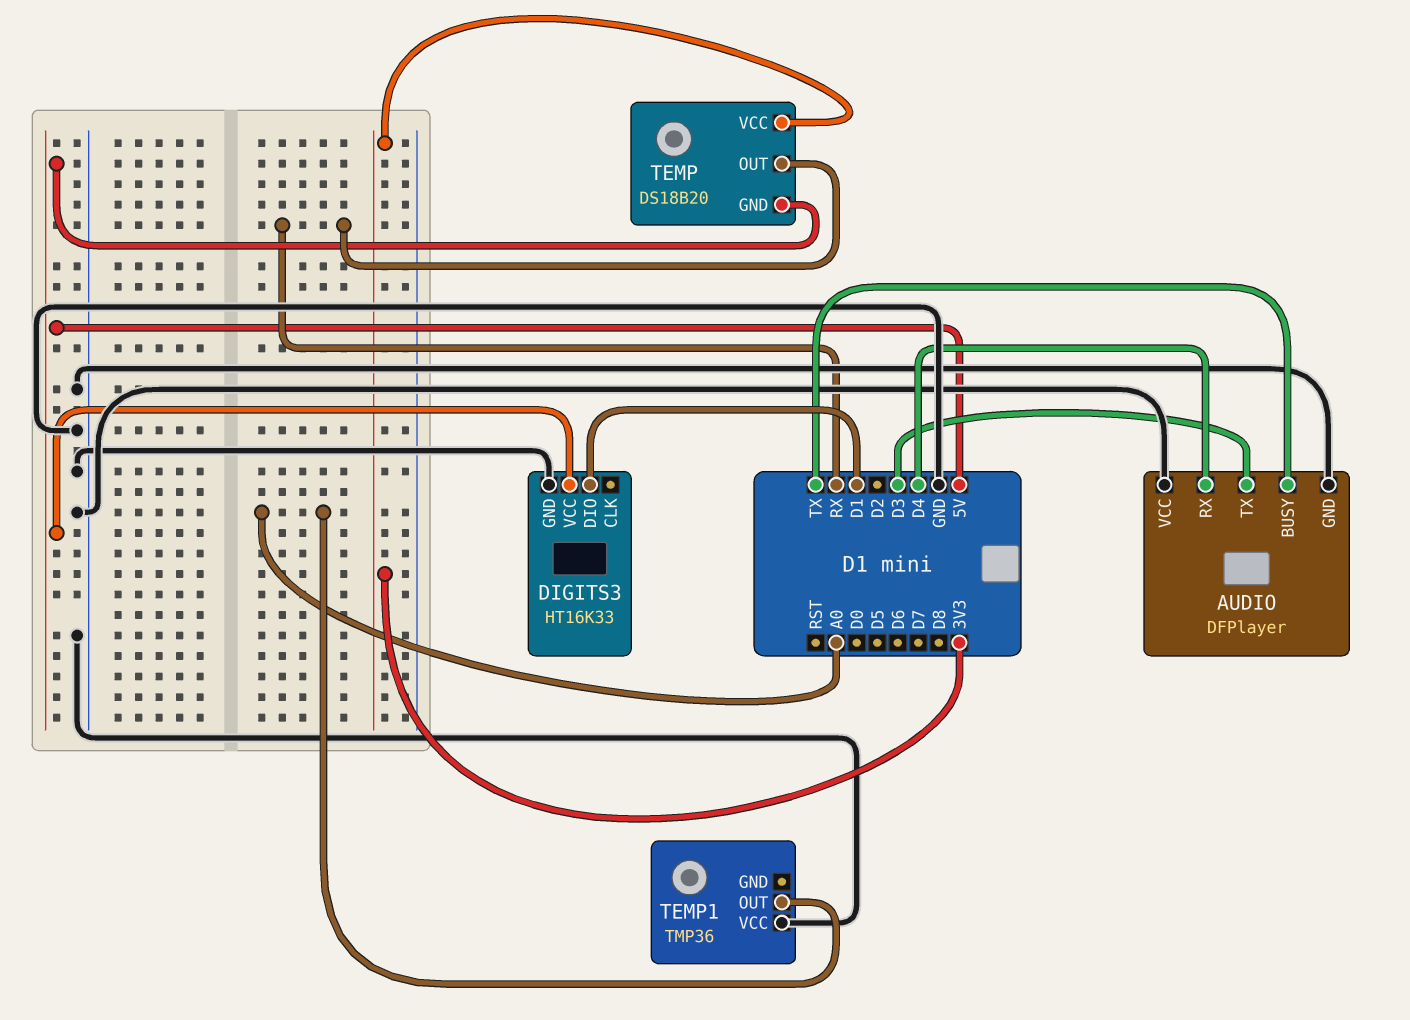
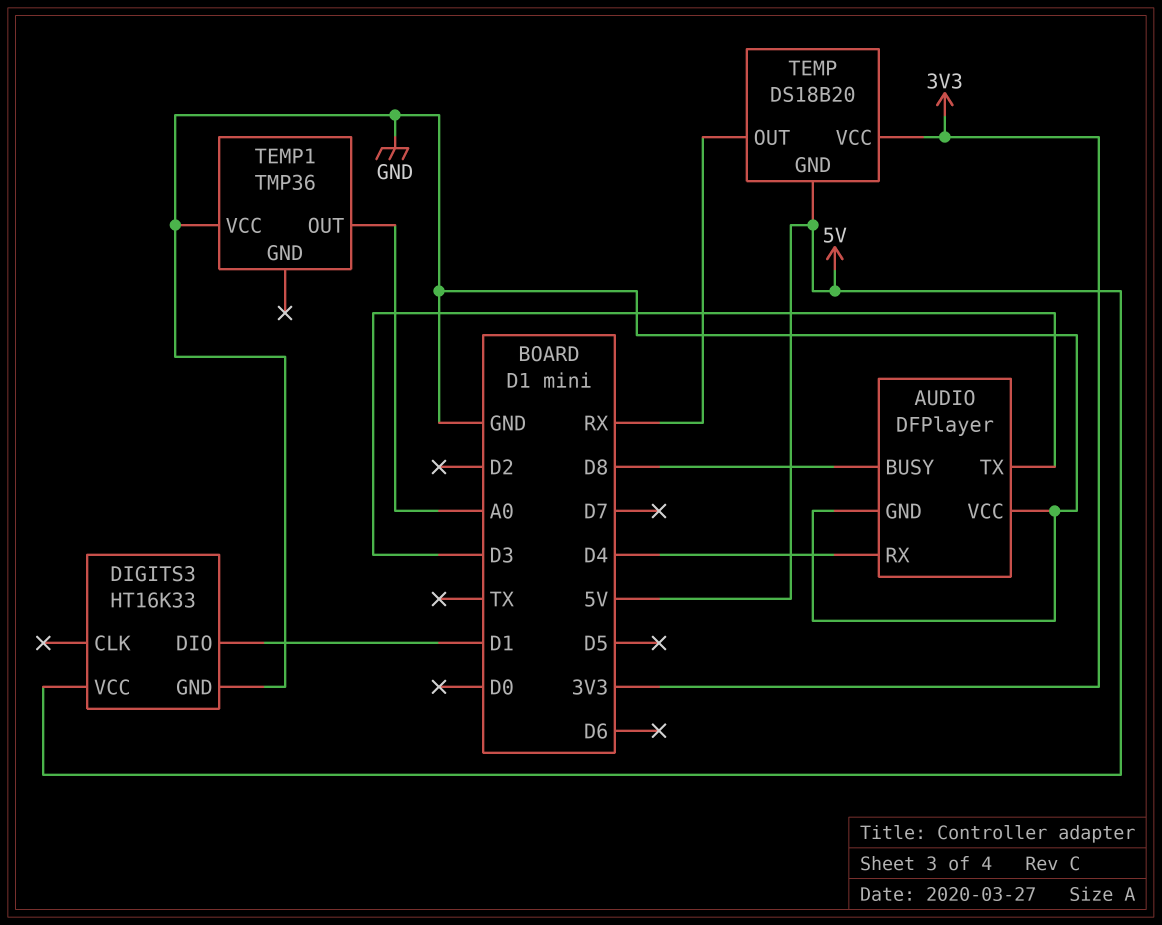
AUDIO pin BUSY: TX -> D8

